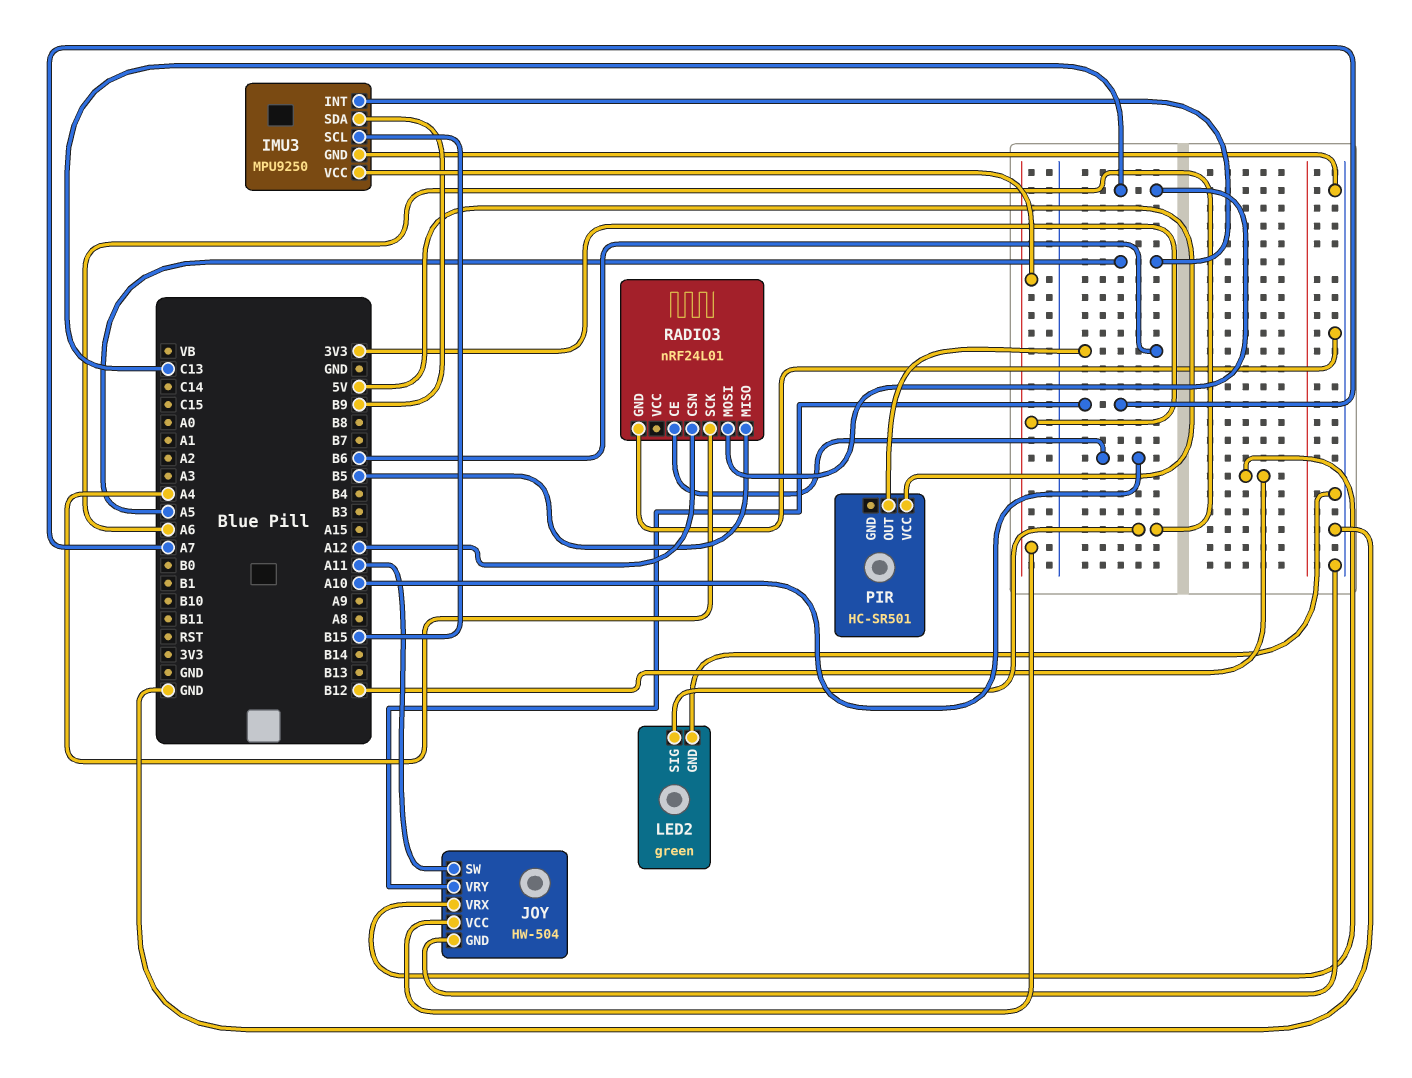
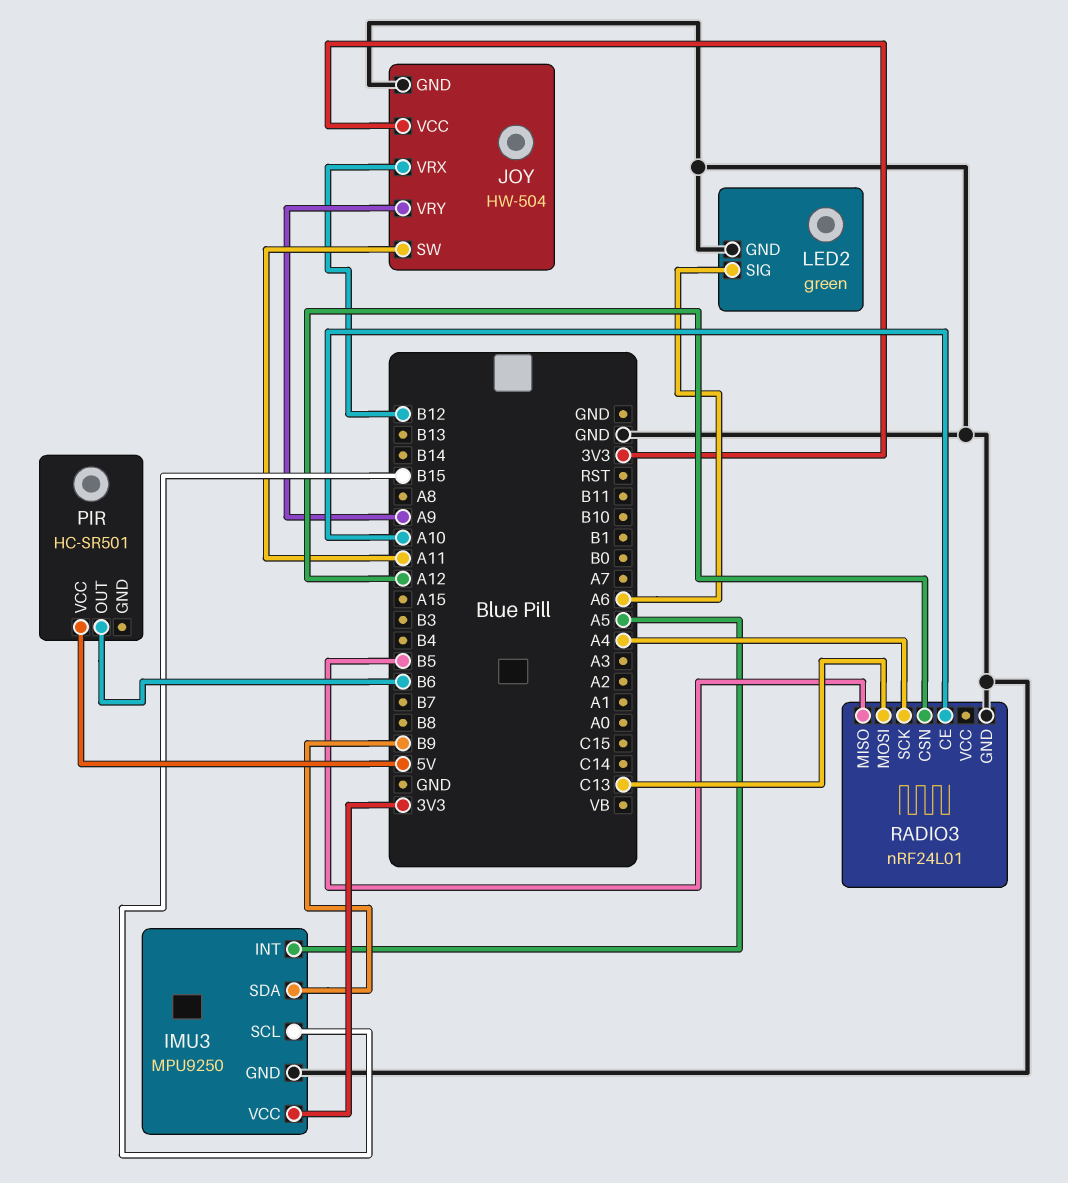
JOY pin VRY: A7 -> A9

